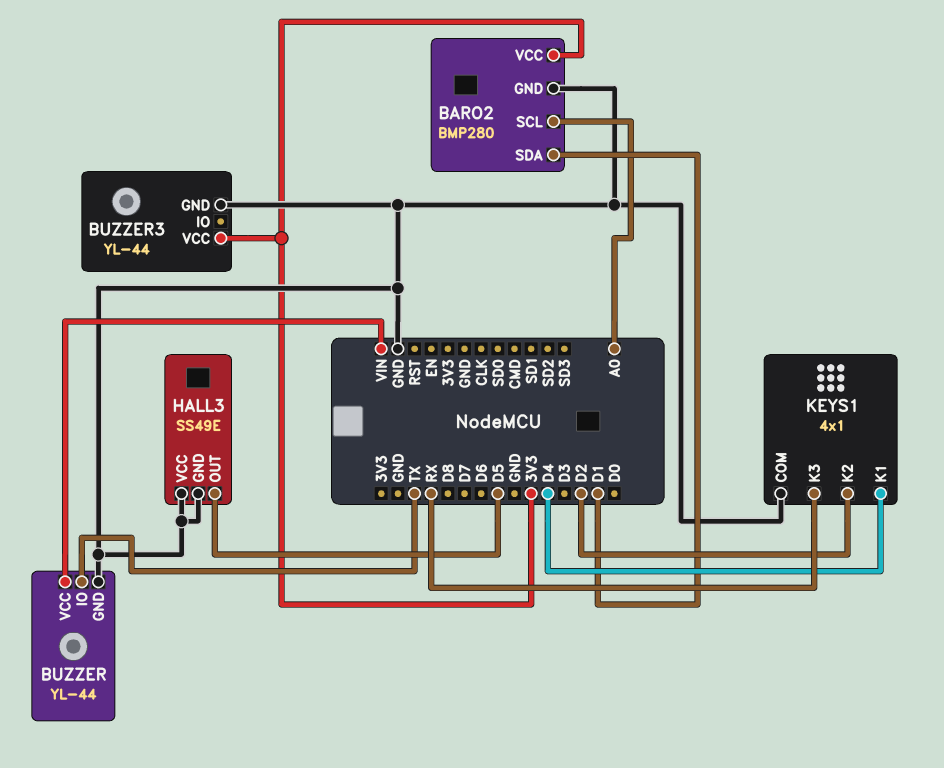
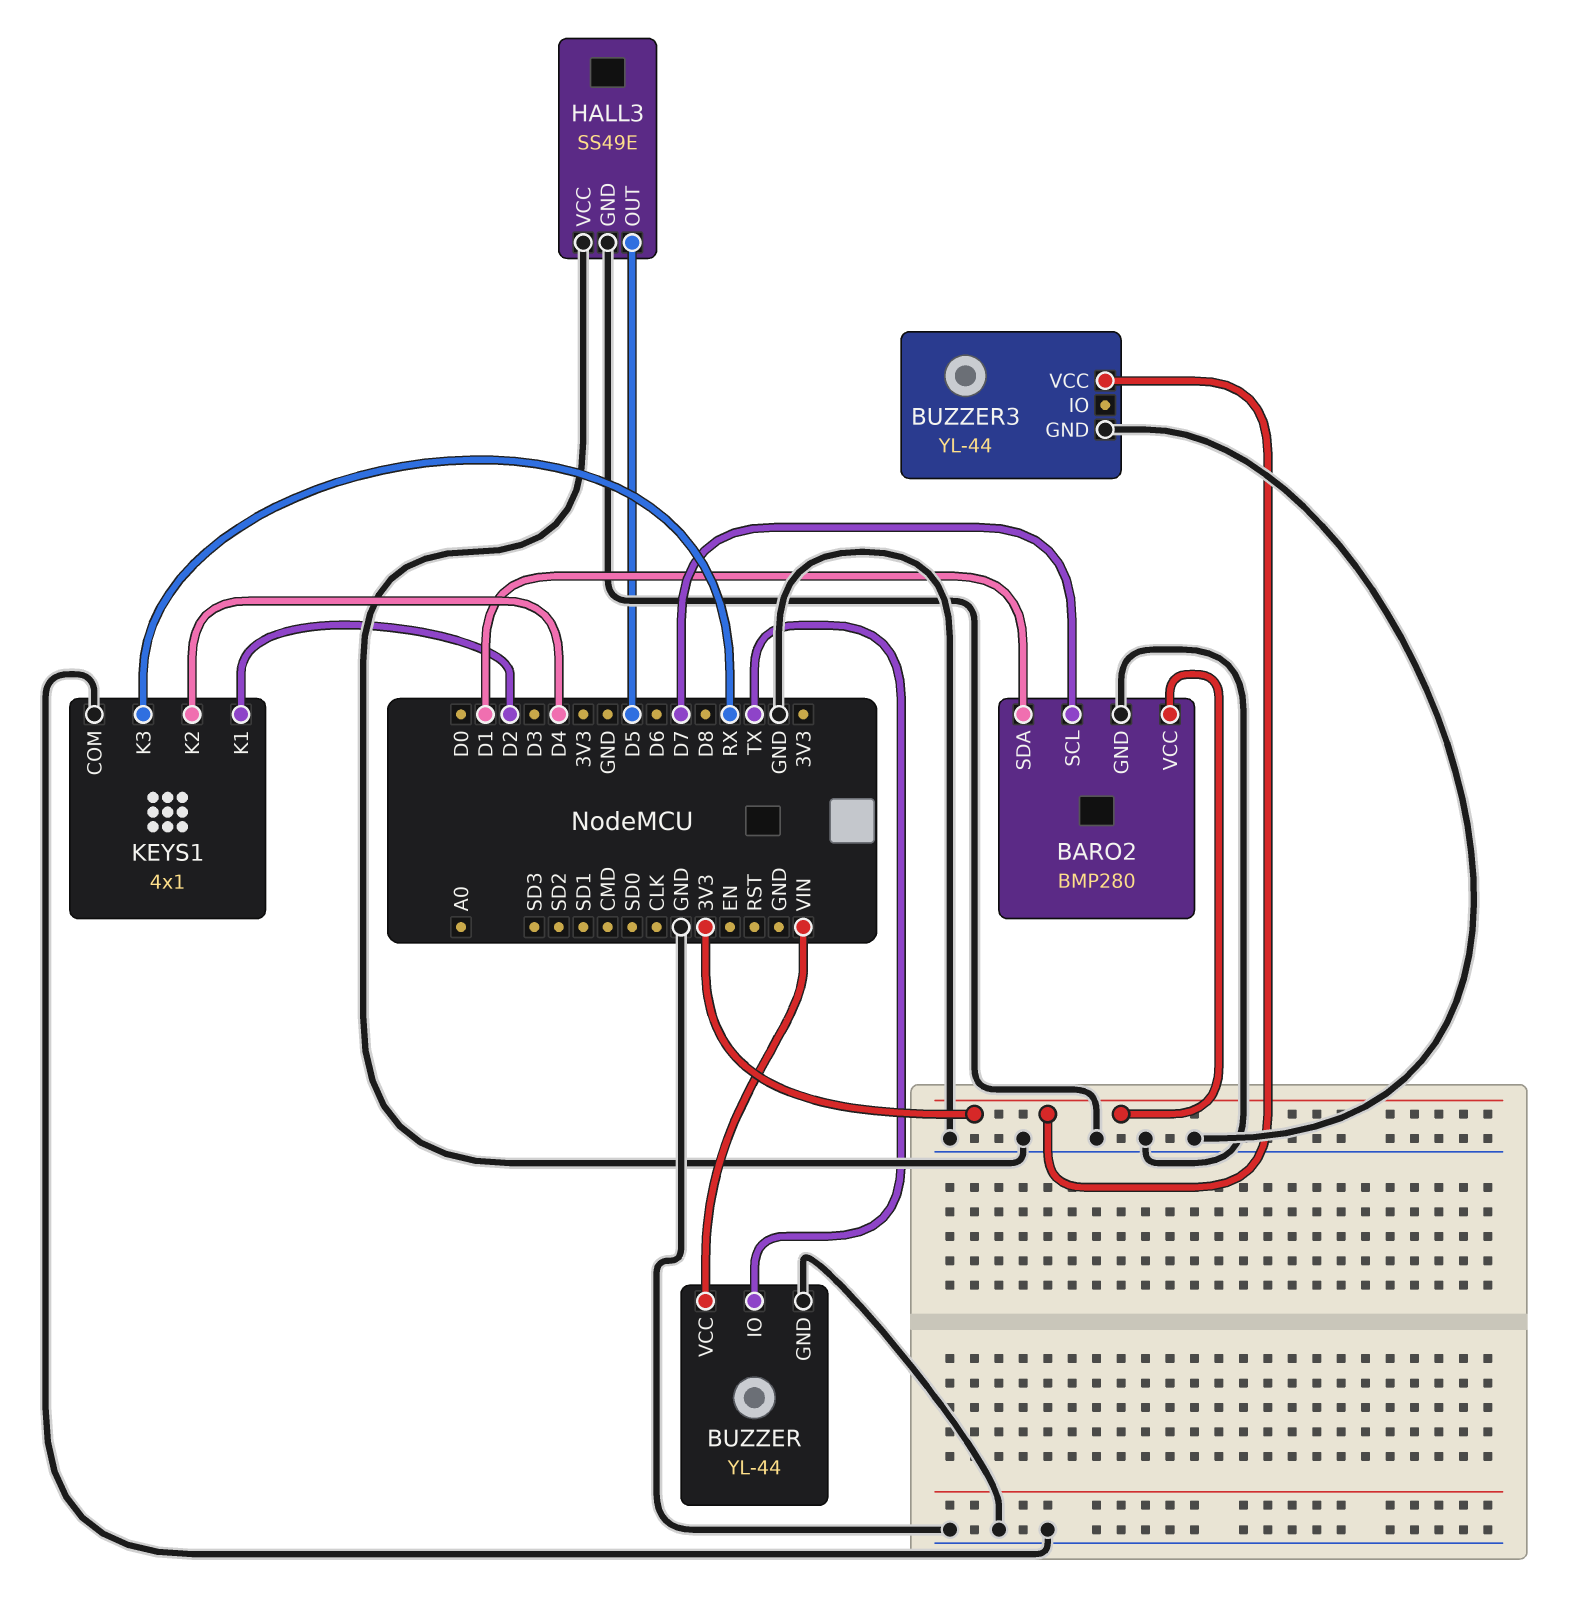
BARO2 pin SCL: A0 -> D7
KEYS1 pin K1: D4 -> D2
KEYS1 pin K2: D2 -> D4

